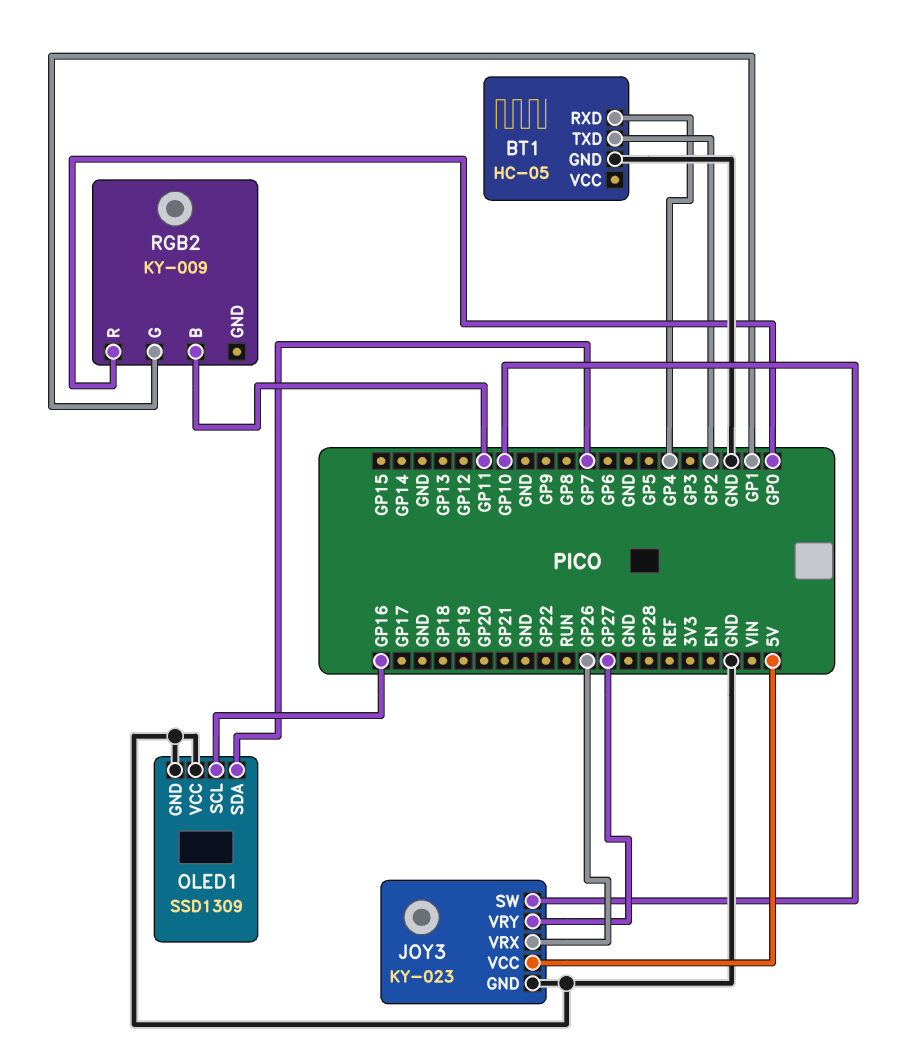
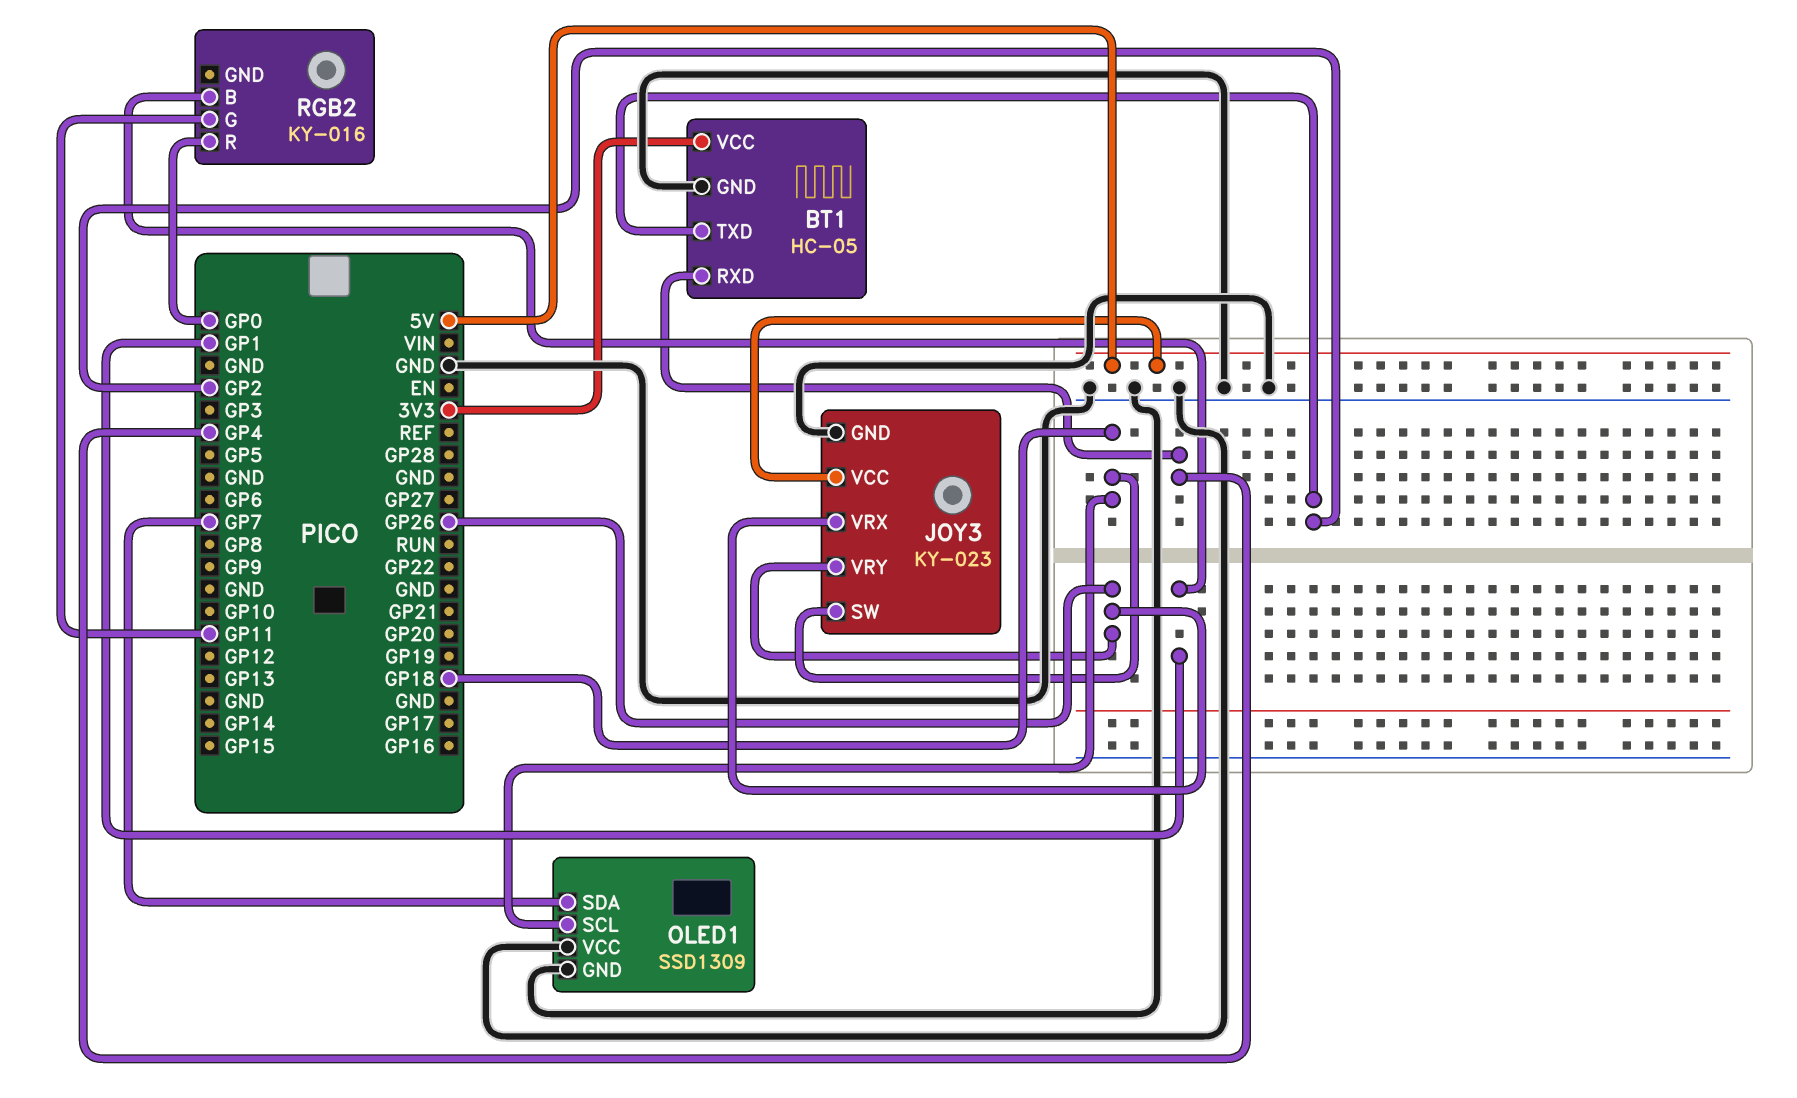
BT1 pin VCC: none -> 3V3
JOY3 pin SW: GP10 -> GP18
JOY3 pin VRY: GP27 -> GP26
OLED1 pin SCL: GP16 -> GP18
RGB2: KY-009 -> KY-016
RGB2 pin B: GP11 -> GP1
RGB2 pin G: GP1 -> GP11

